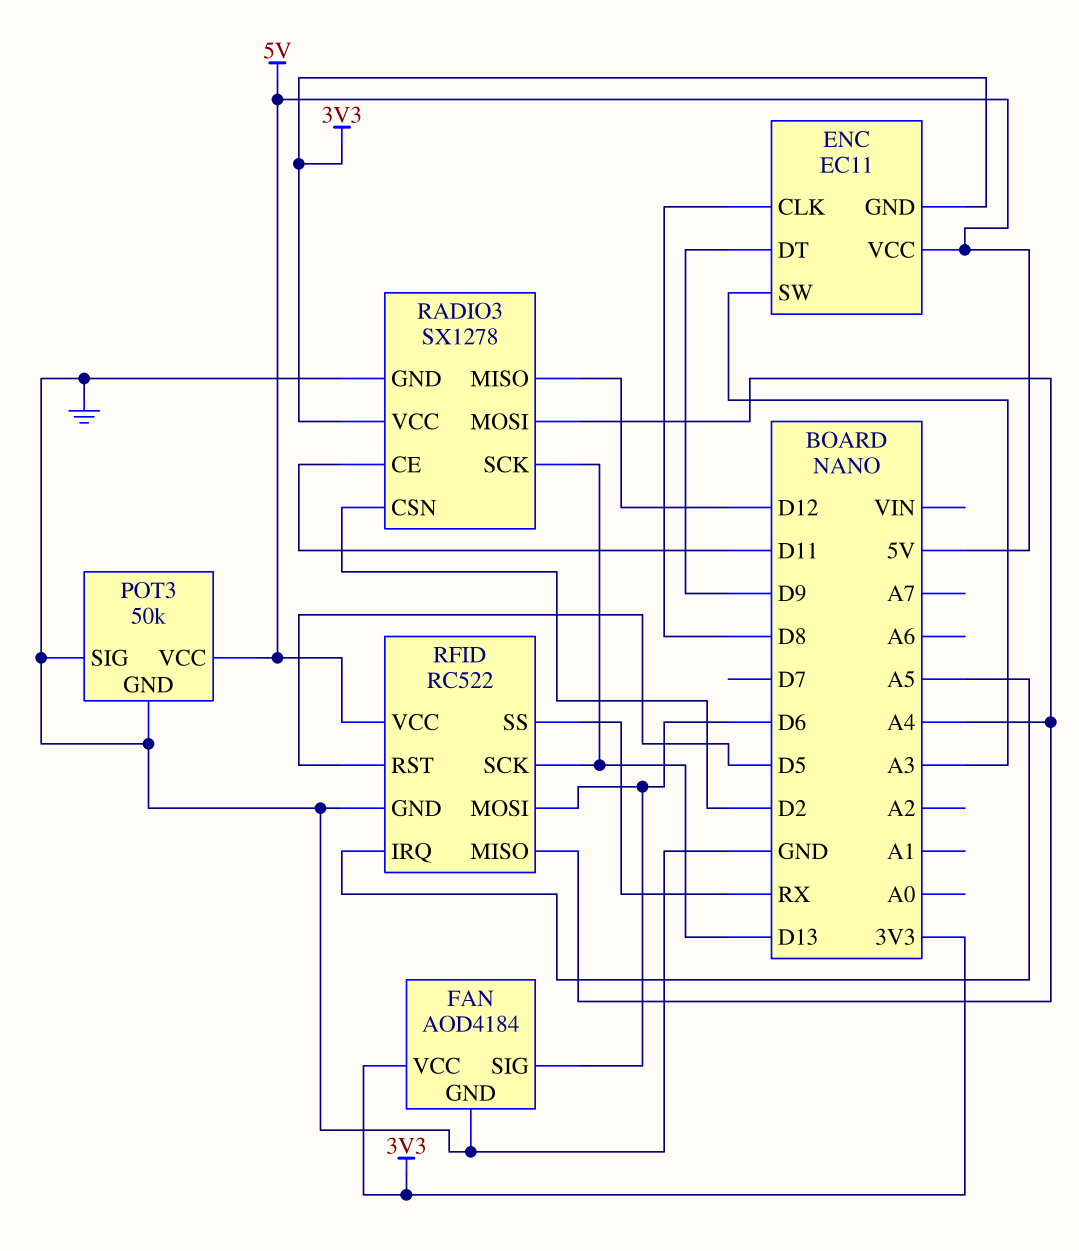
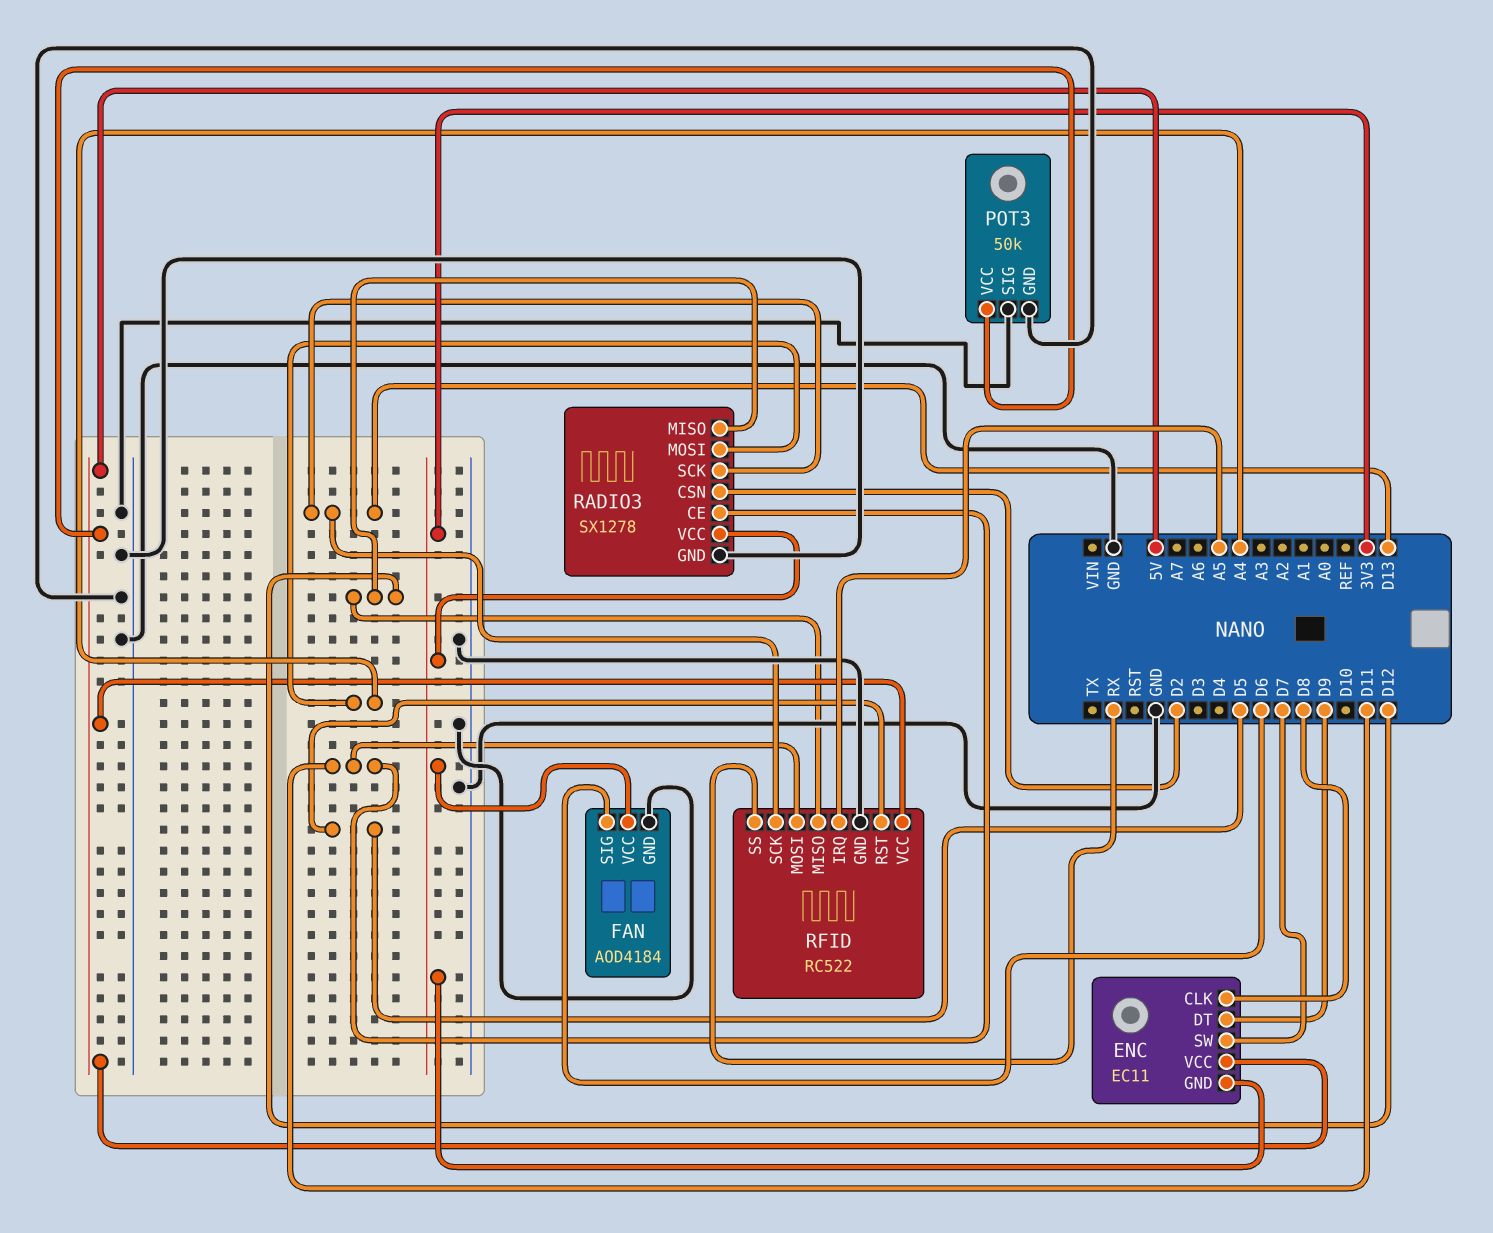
ENC pin SW: A3 -> D7
RFID pin MISO: A4 -> D12
RFID pin MOSI: D6 -> D11

